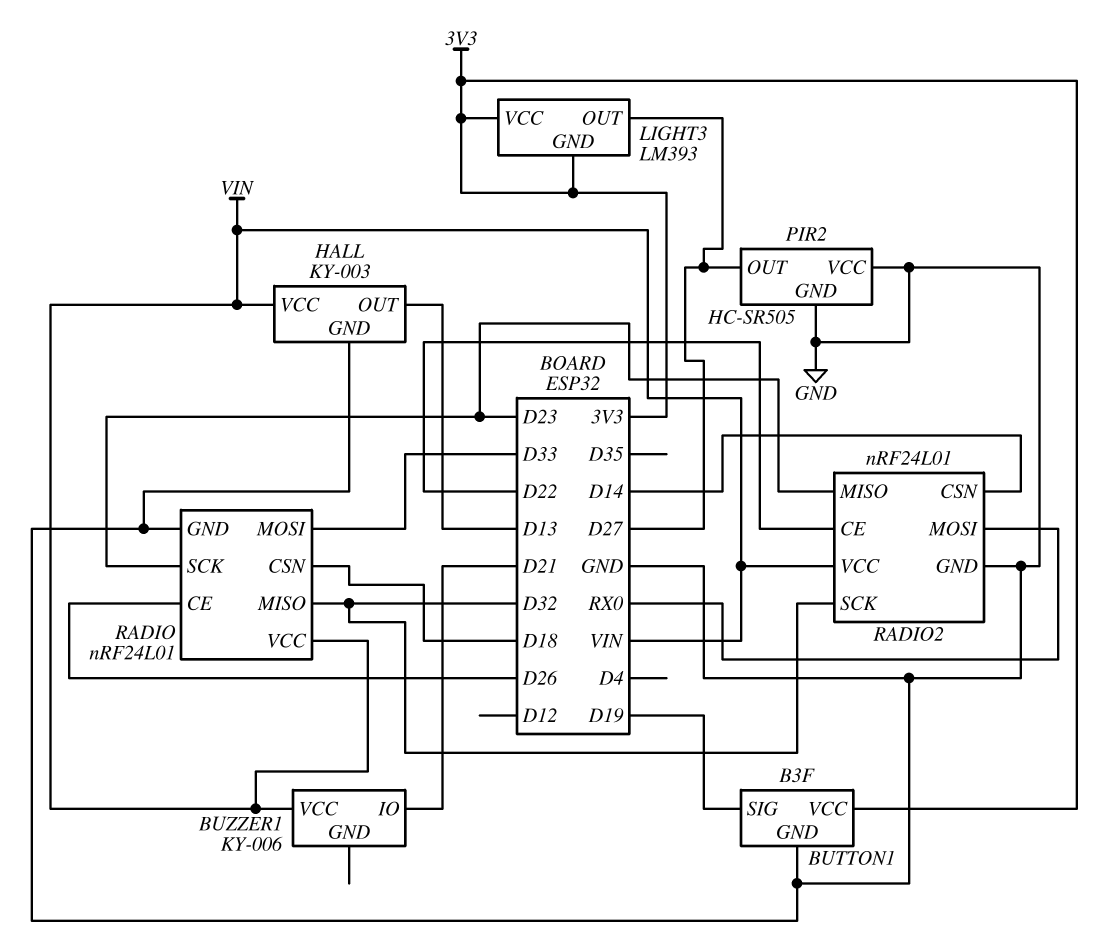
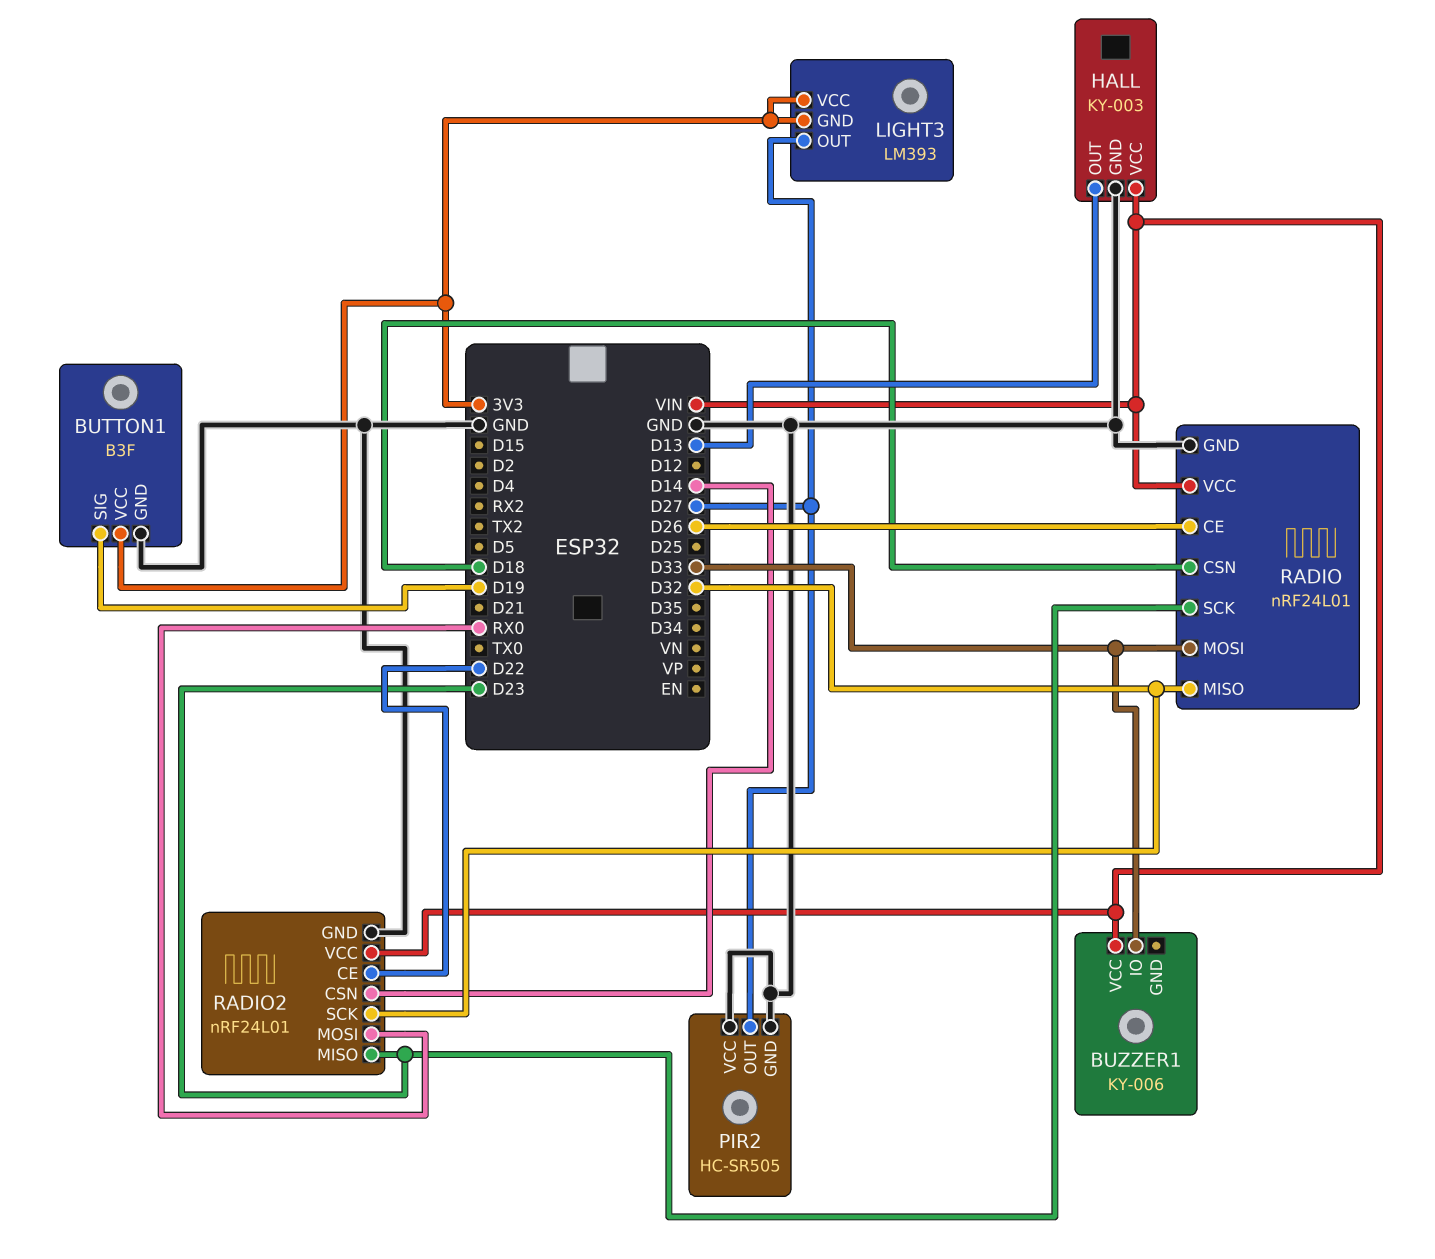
BUZZER1 pin IO: D21 -> D33

